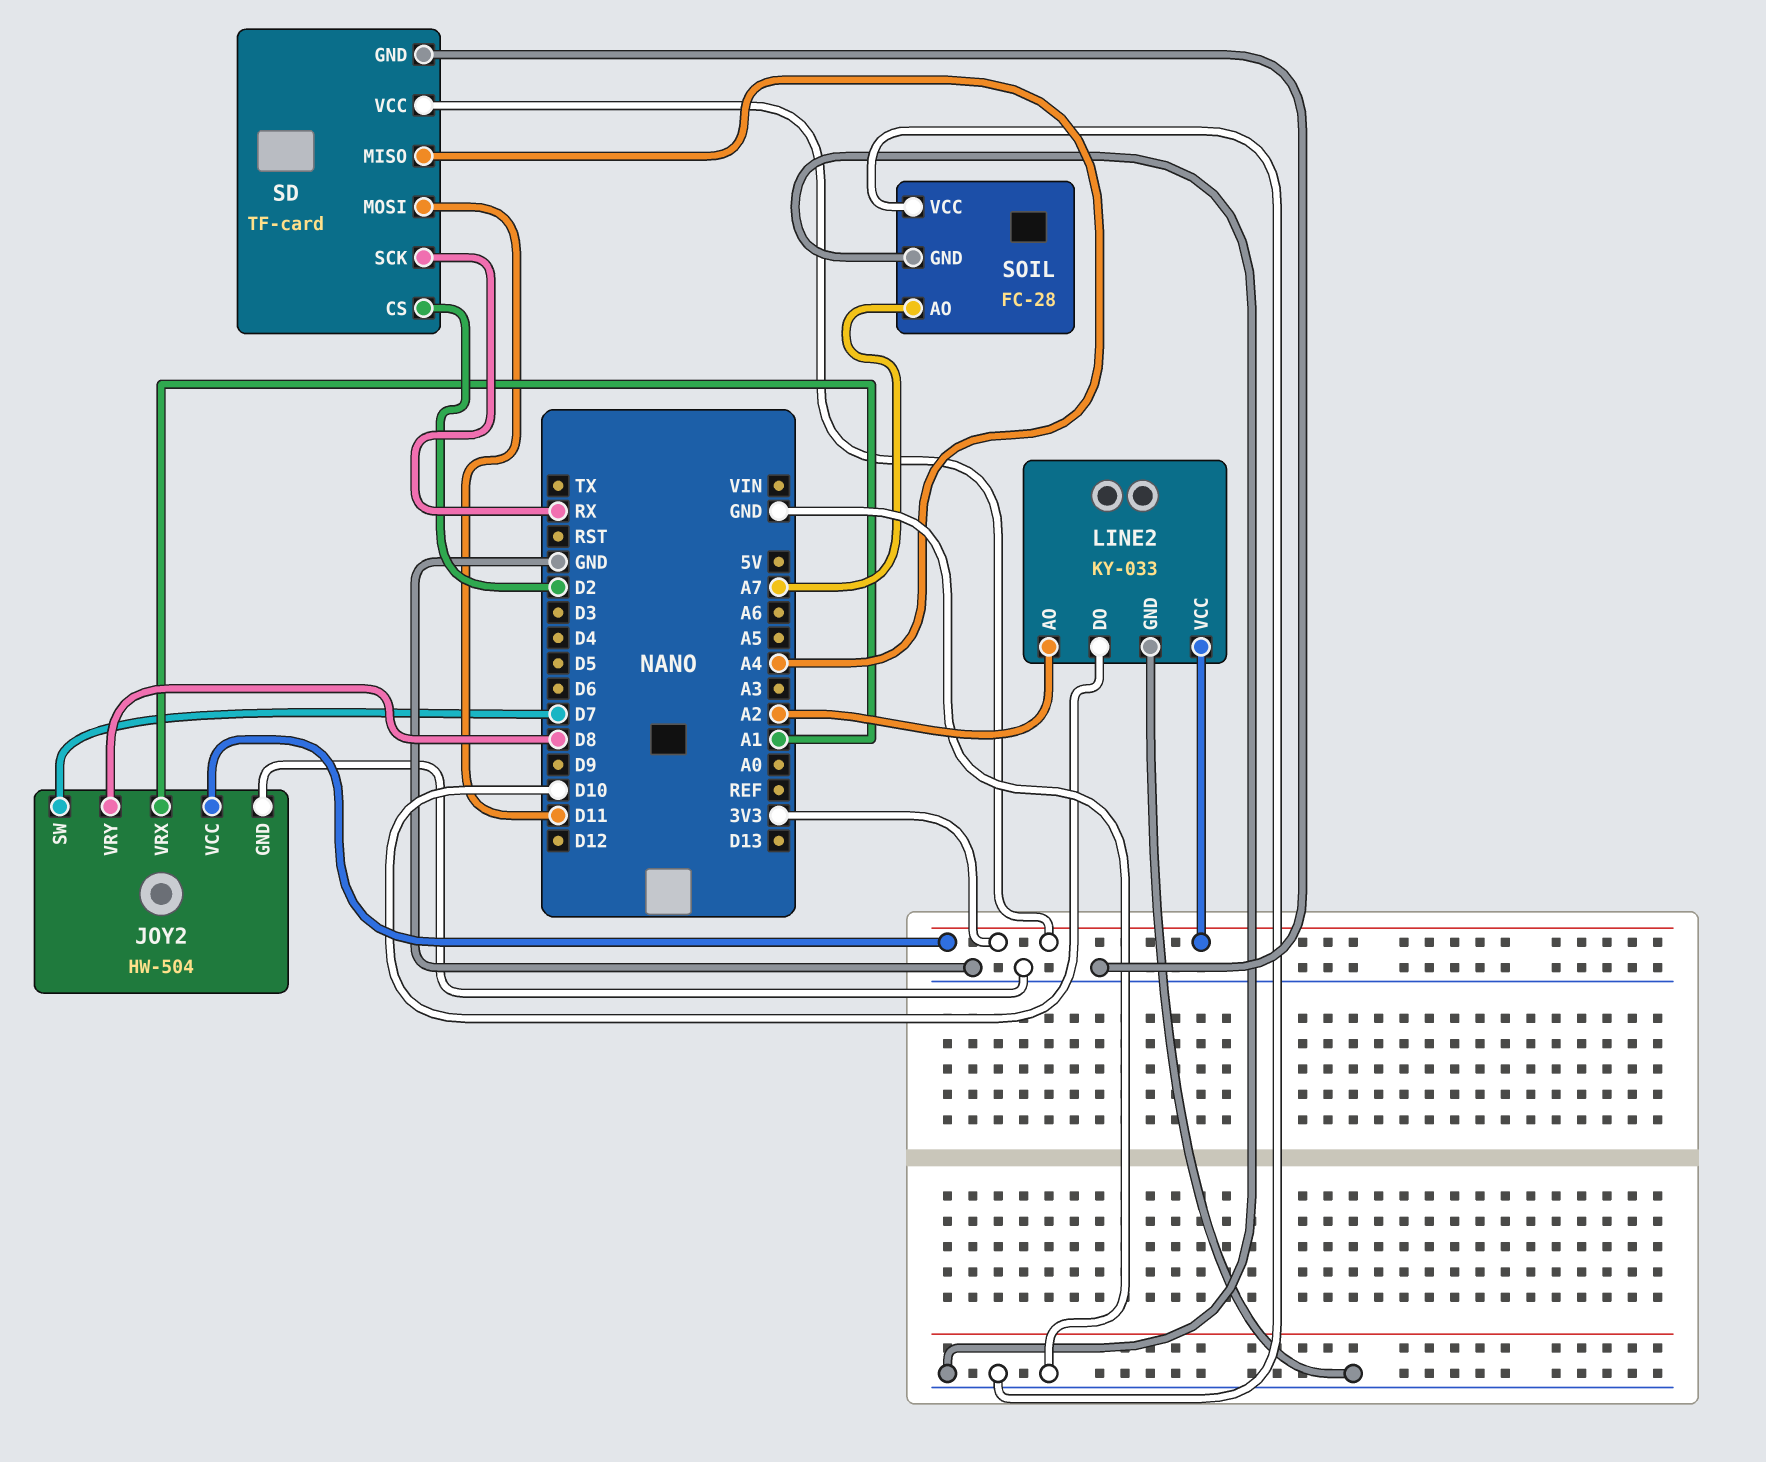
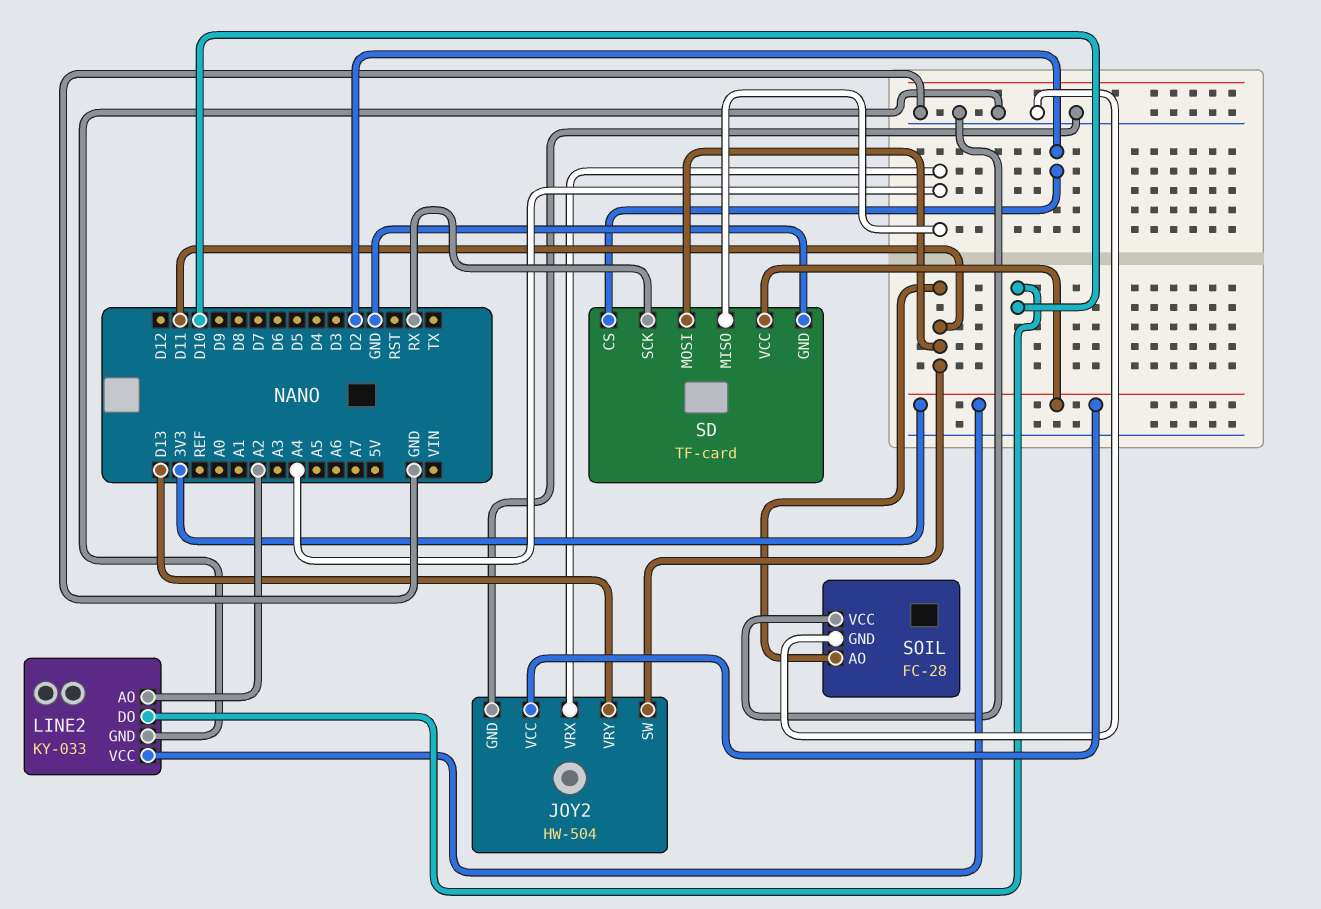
JOY2 pin SW: D7 -> D11
JOY2 pin VRX: A1 -> A4
JOY2 pin VRY: D8 -> D13
SOIL pin AO: A7 -> D11

